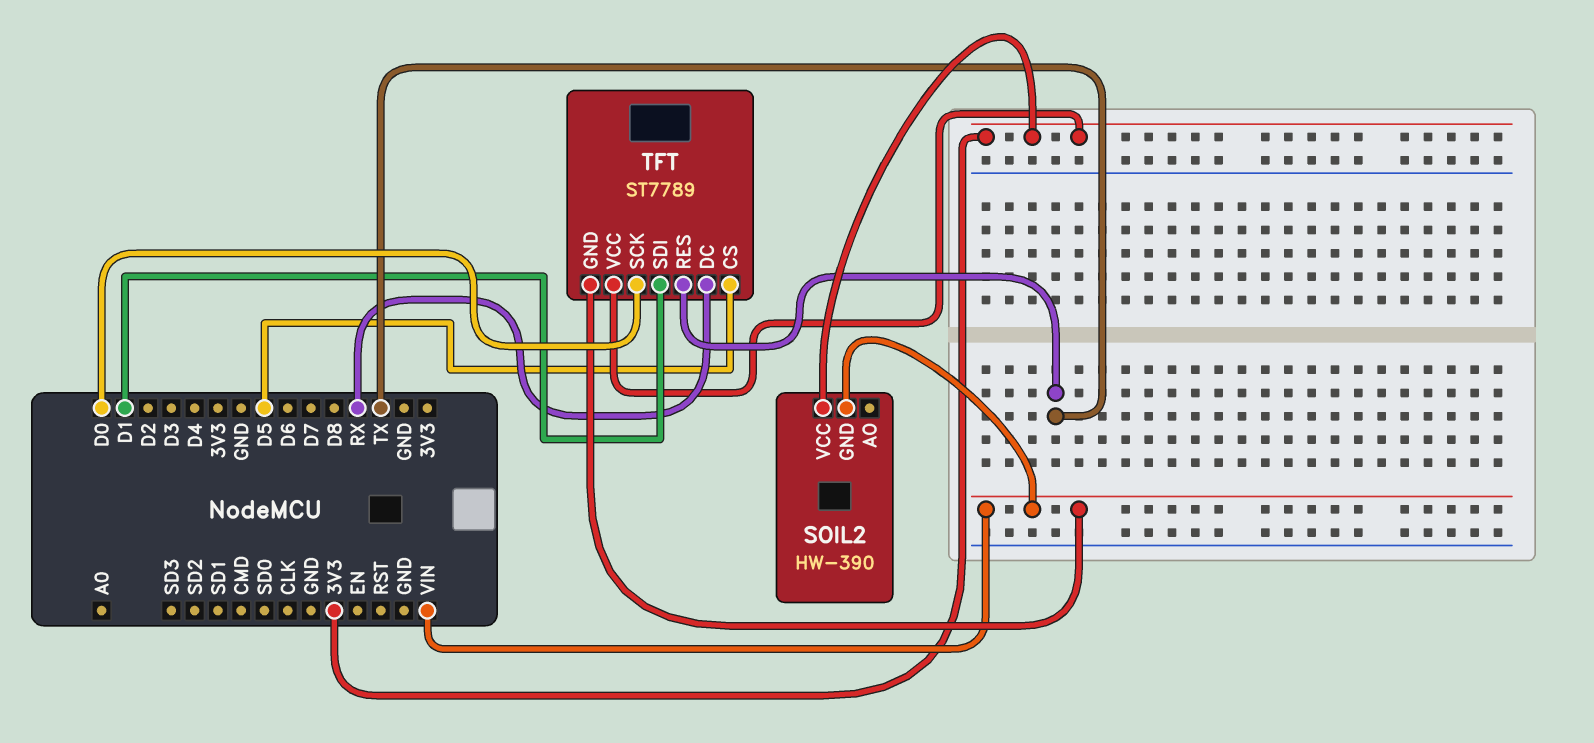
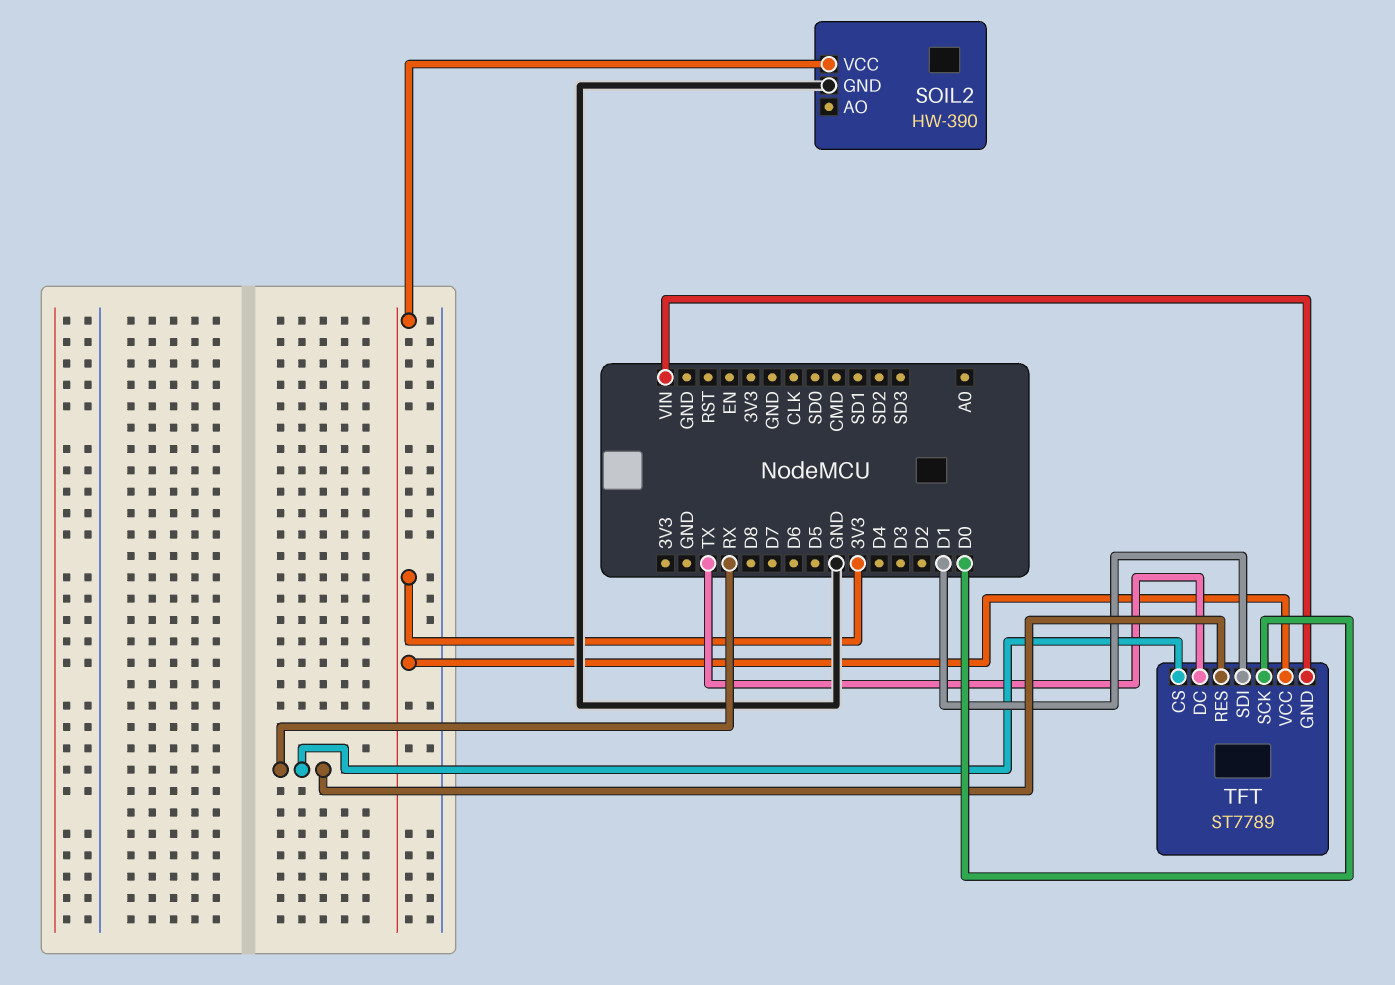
SOIL2 pin GND: VIN -> GND
TFT pin CS: D5 -> RX
TFT pin DC: RX -> TX
TFT pin RES: TX -> RX

